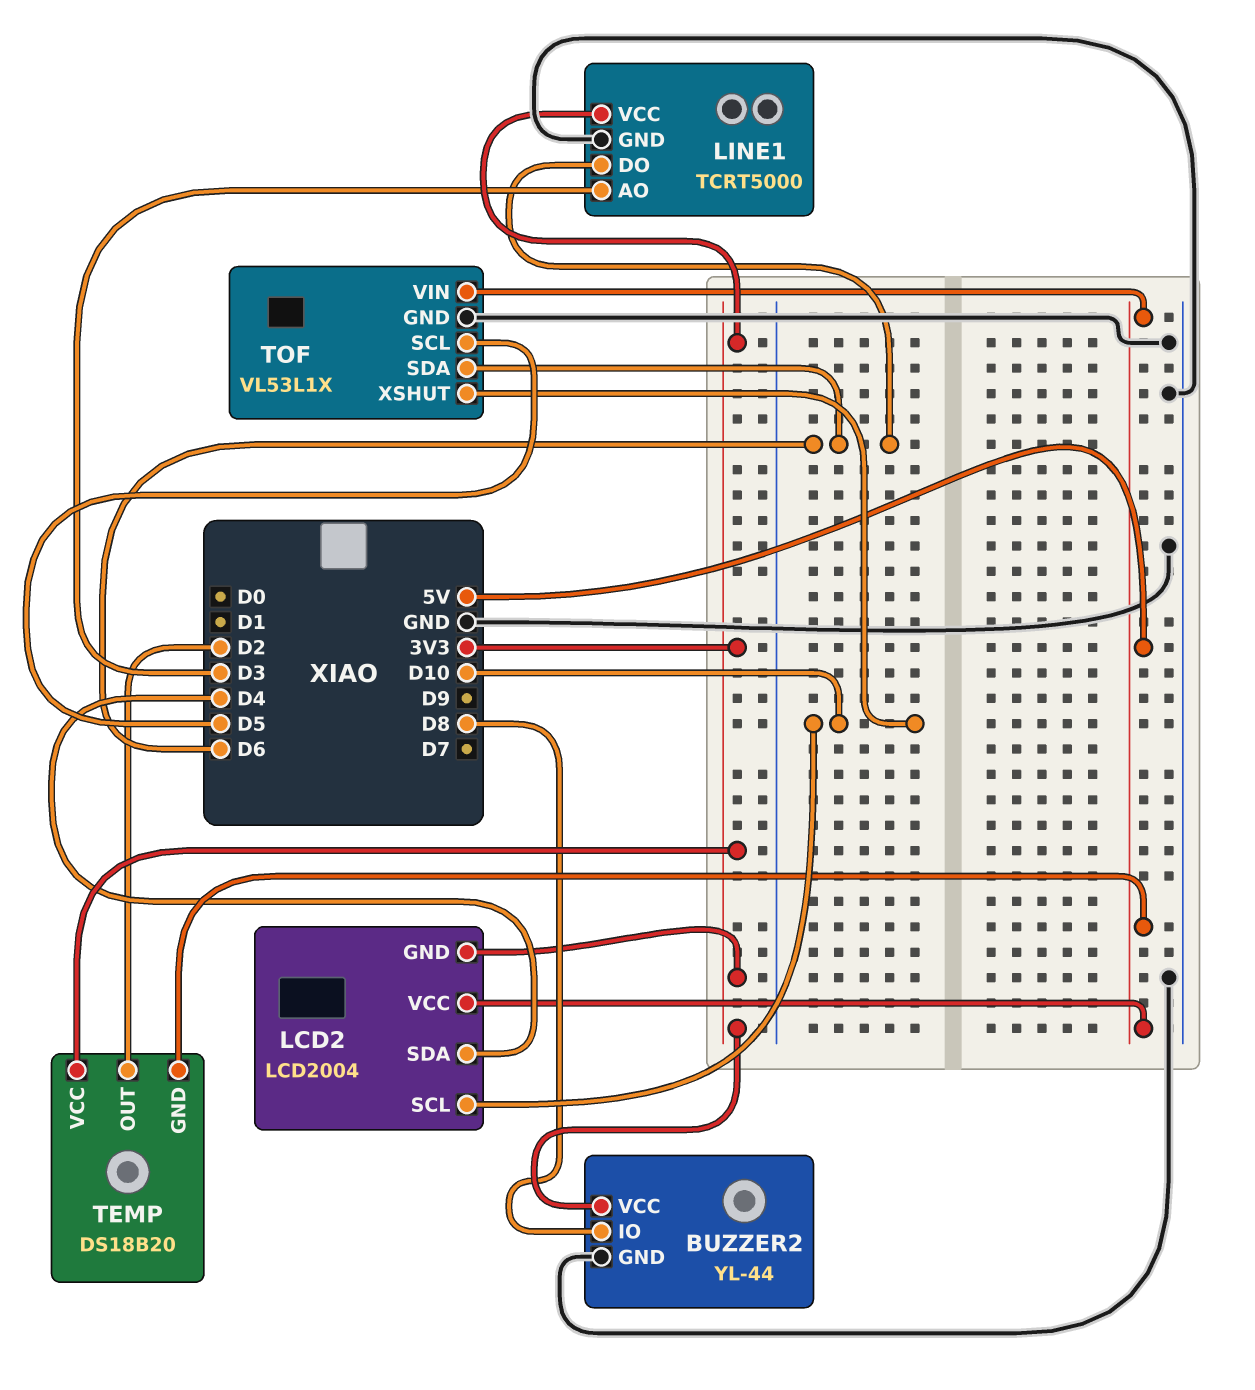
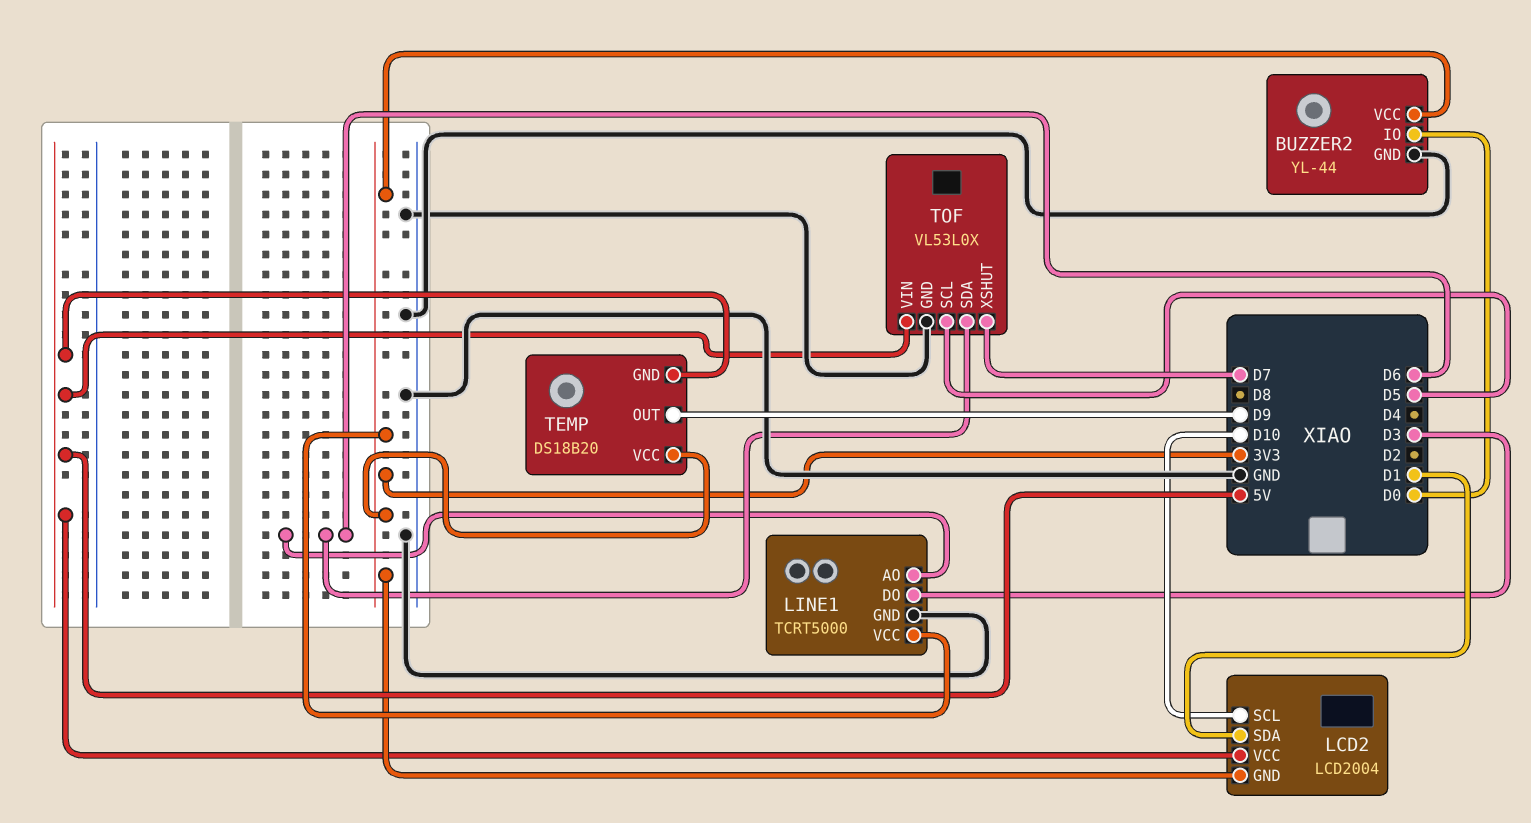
BUZZER2 pin IO: D8 -> D0
LCD2 pin SDA: D4 -> D1
LINE1 pin AO: D3 -> D6
LINE1 pin DO: D6 -> D3
TEMP pin OUT: D2 -> D9
TOF: VL53L1X -> VL53L0X
TOF pin XSHUT: D10 -> D7

